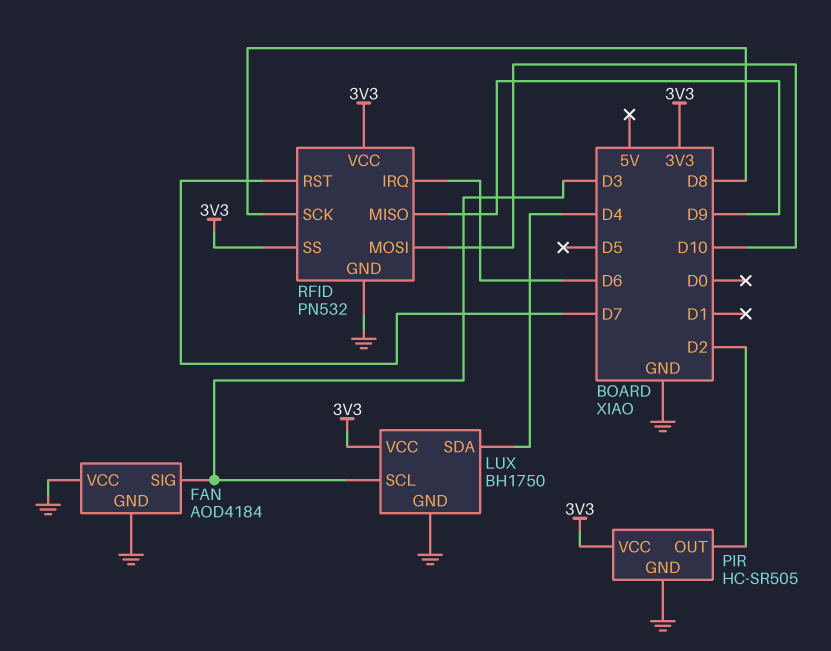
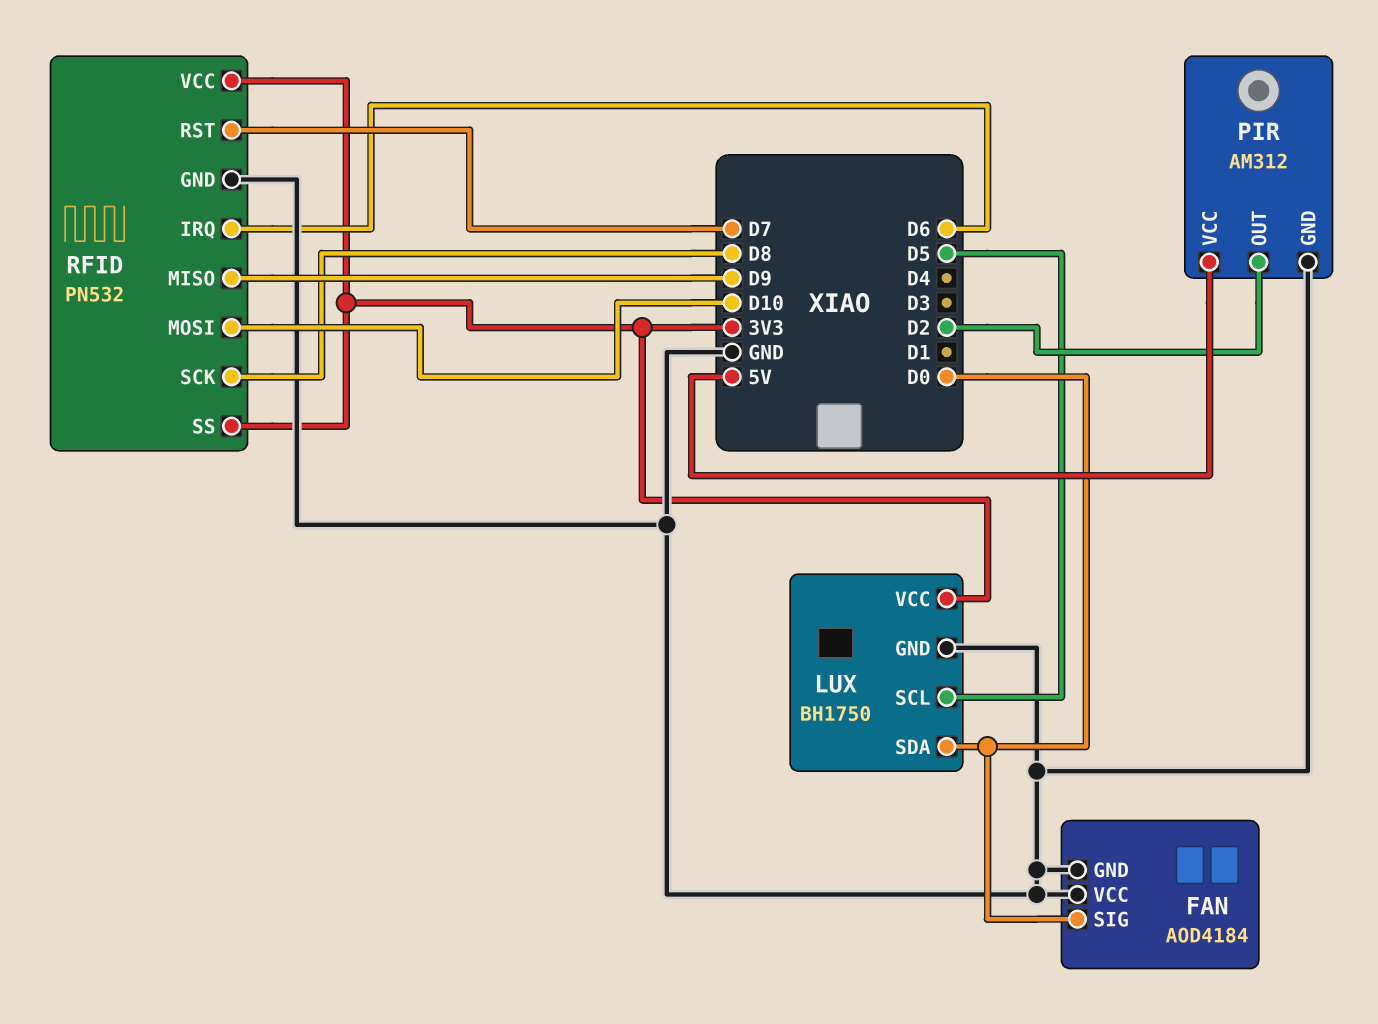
FAN pin SIG: D3 -> D0
LUX pin SCL: D3 -> D5
LUX pin SDA: D4 -> D0
PIR: HC-SR505 -> AM312
PIR pin VCC: 3V3 -> 5V

